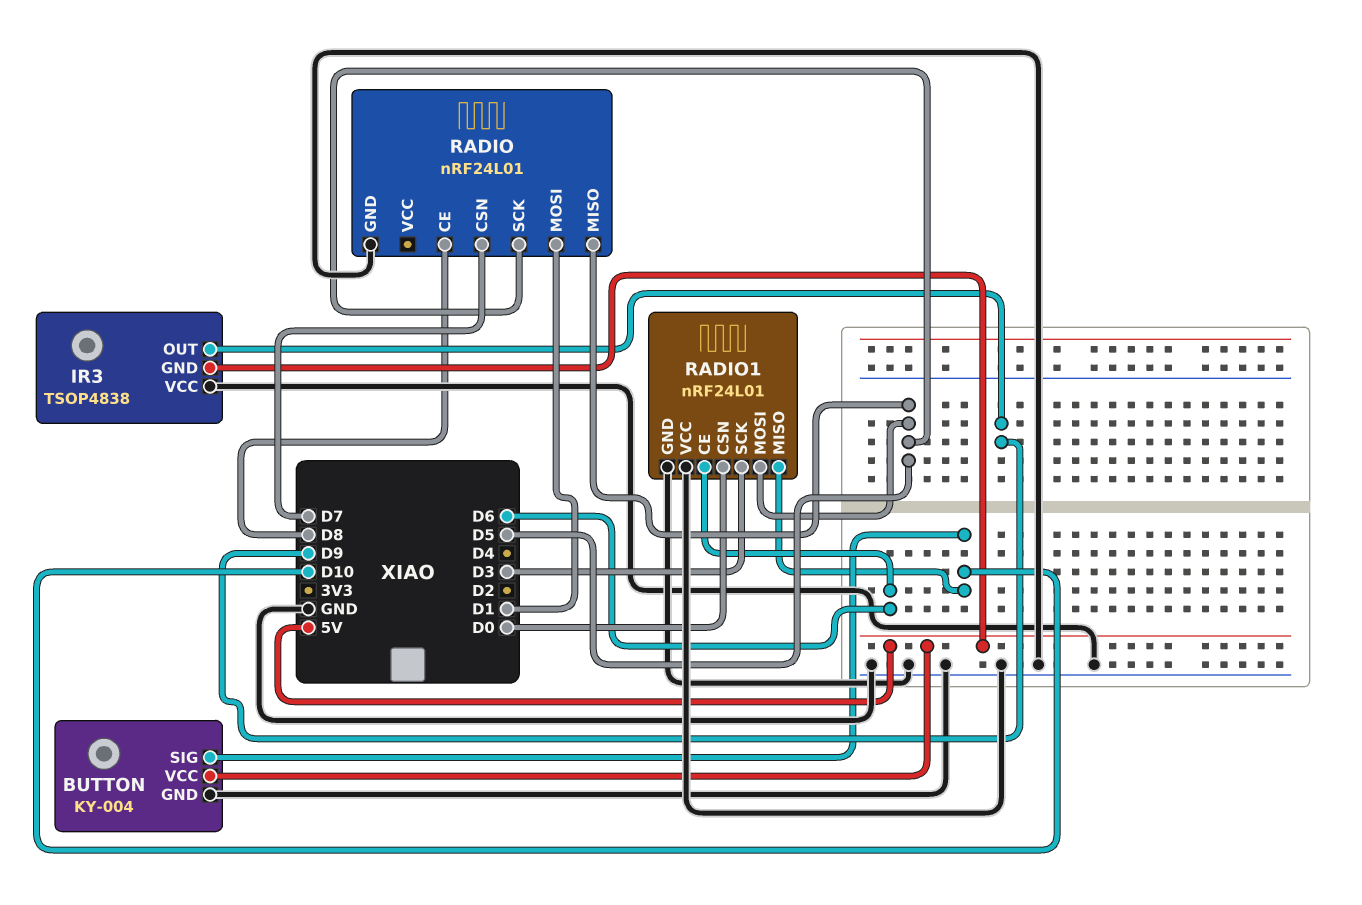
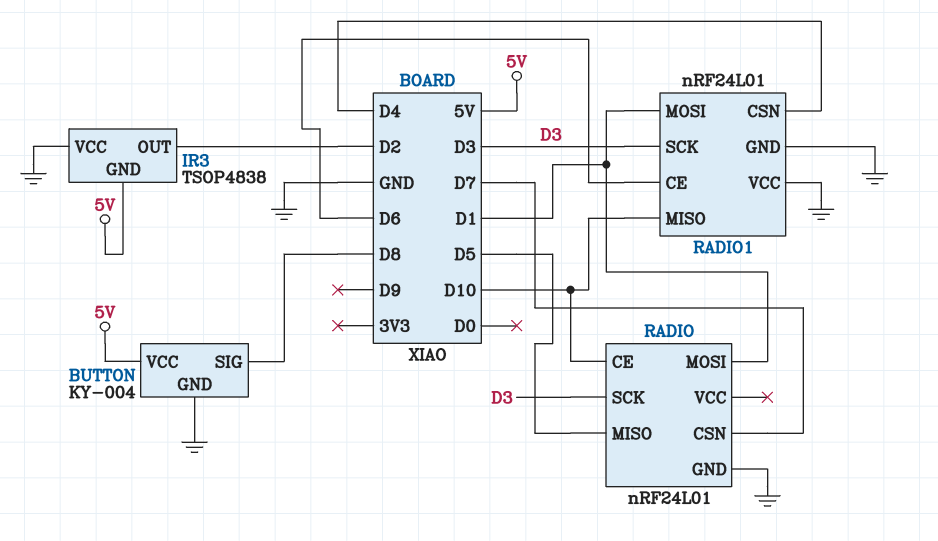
BUTTON pin SIG: D10 -> D8
IR3 pin OUT: D9 -> D2
RADIO pin CE: D8 -> D10
RADIO pin SCK: D5 -> D3
RADIO1 pin CSN: D0 -> D4
RADIO1 pin MOSI: D5 -> D1

